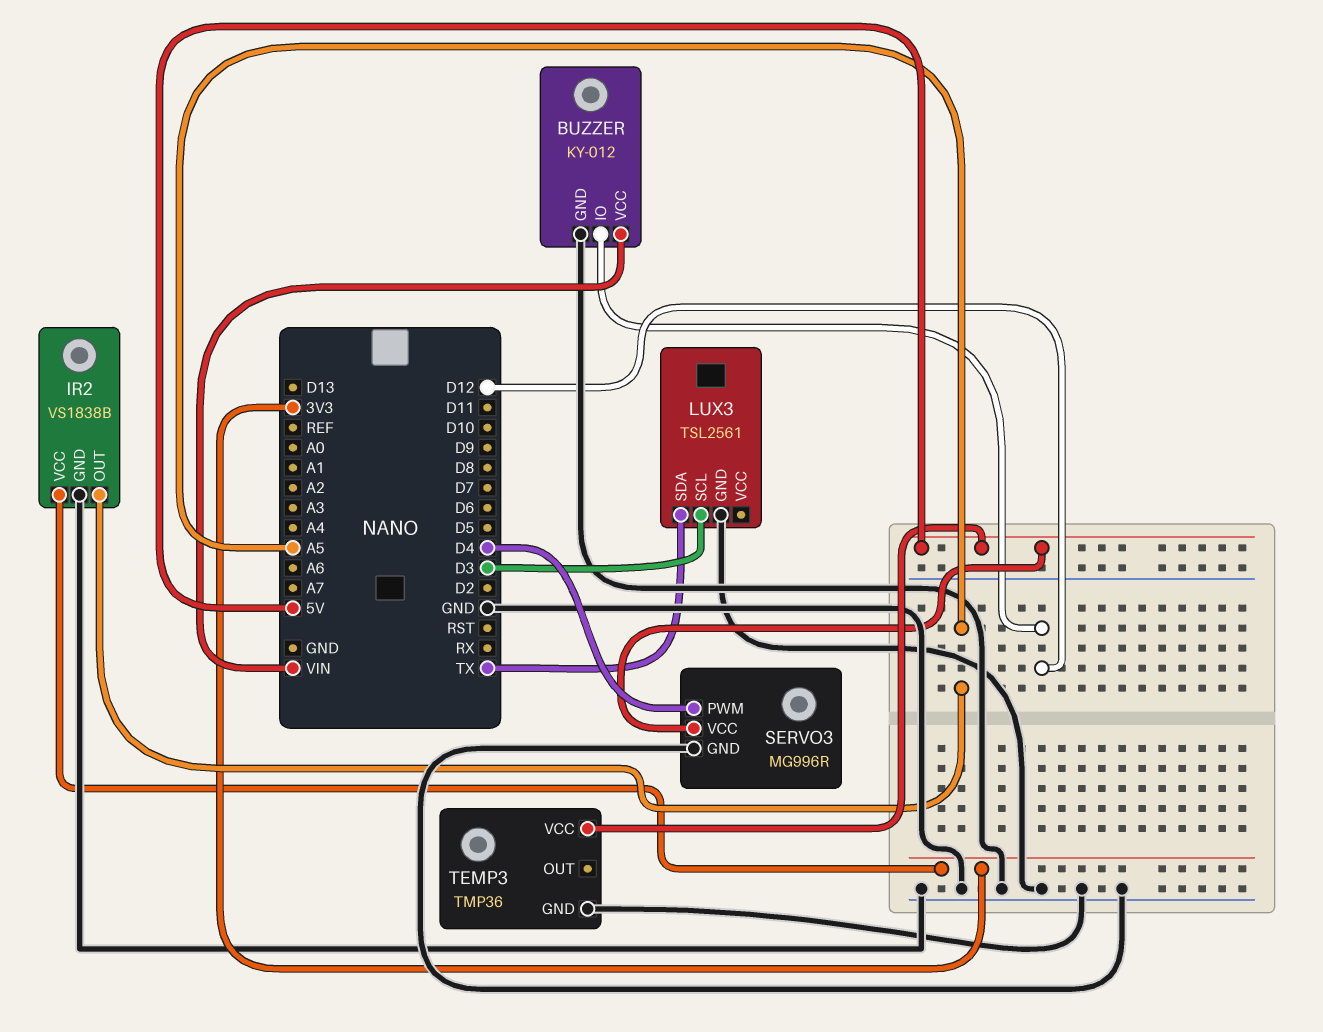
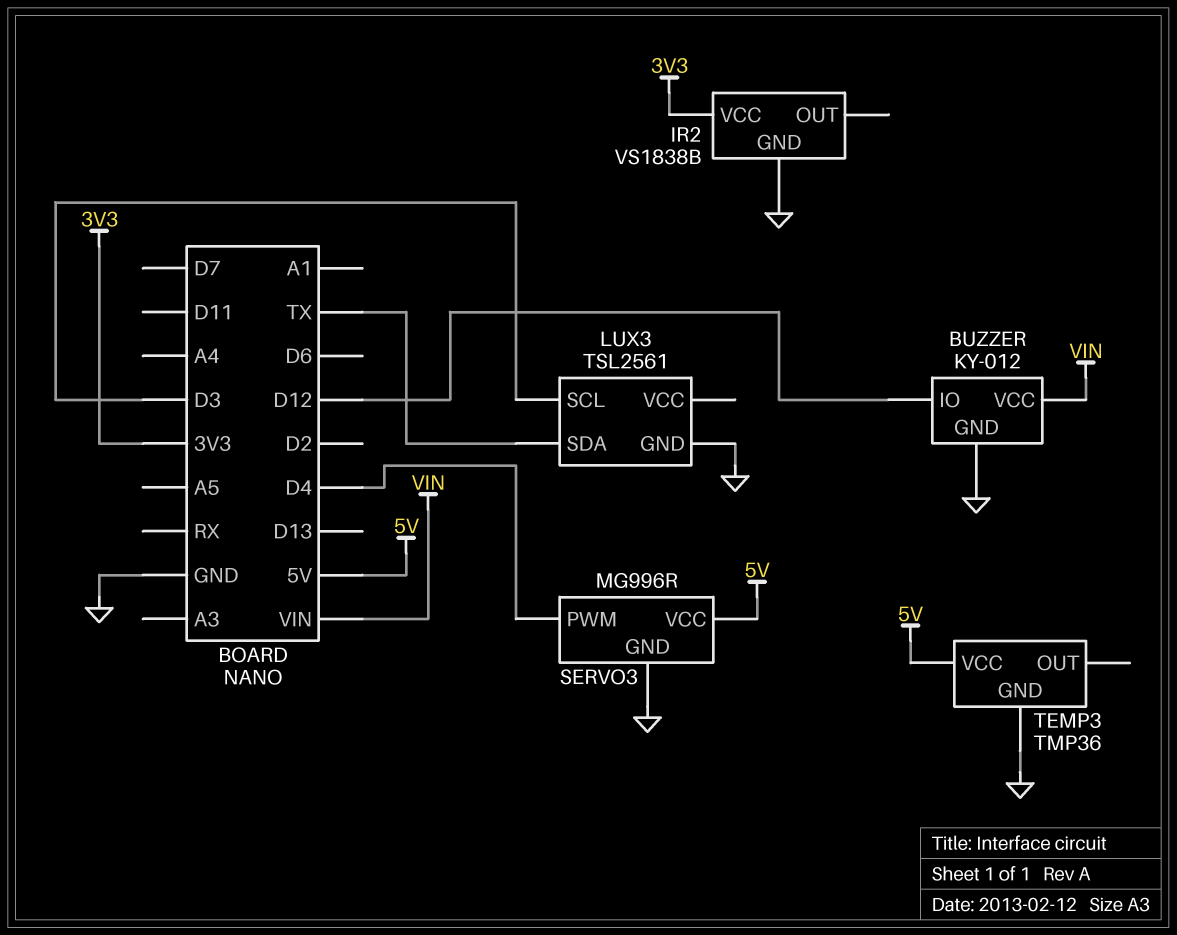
IR2 pin OUT: A5 -> none

